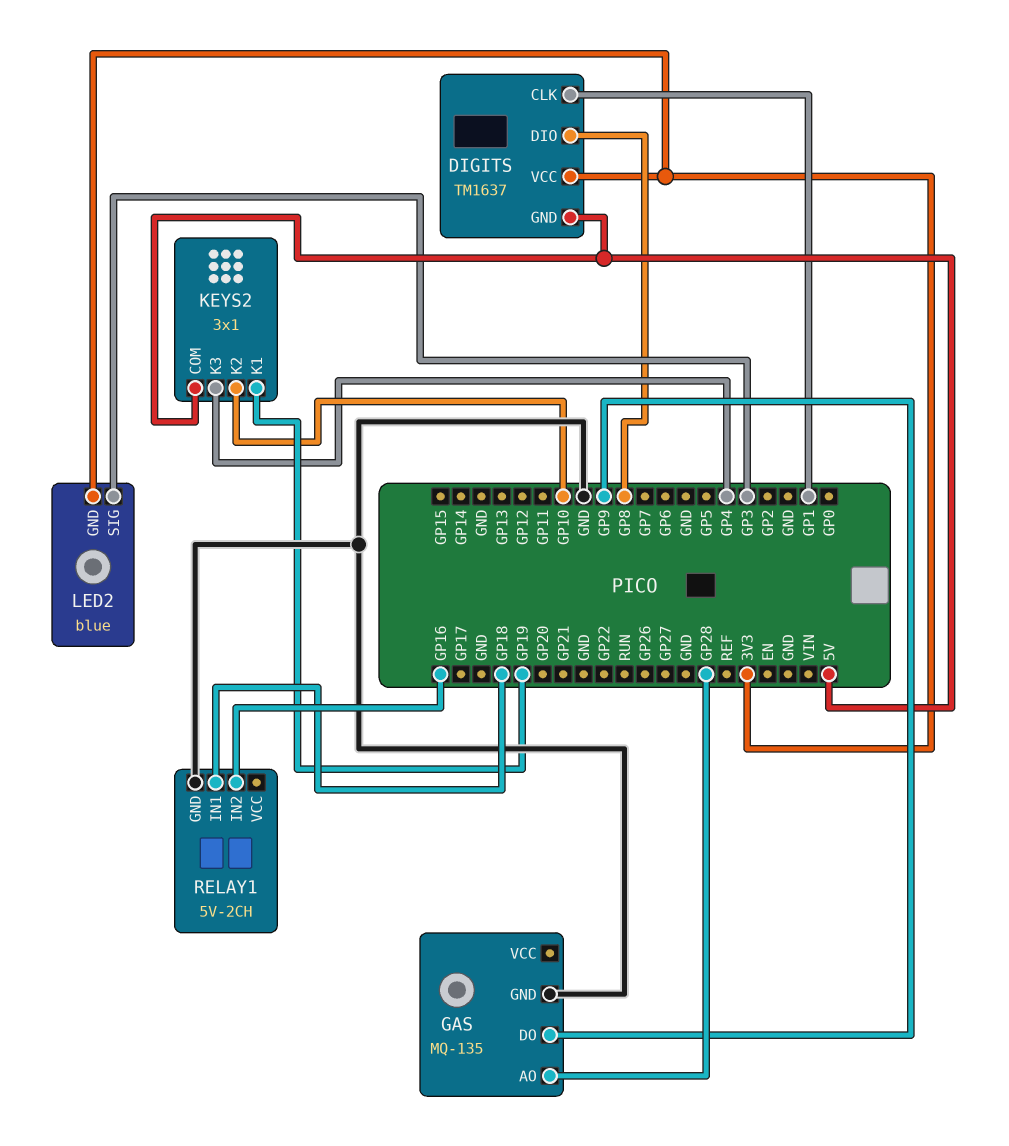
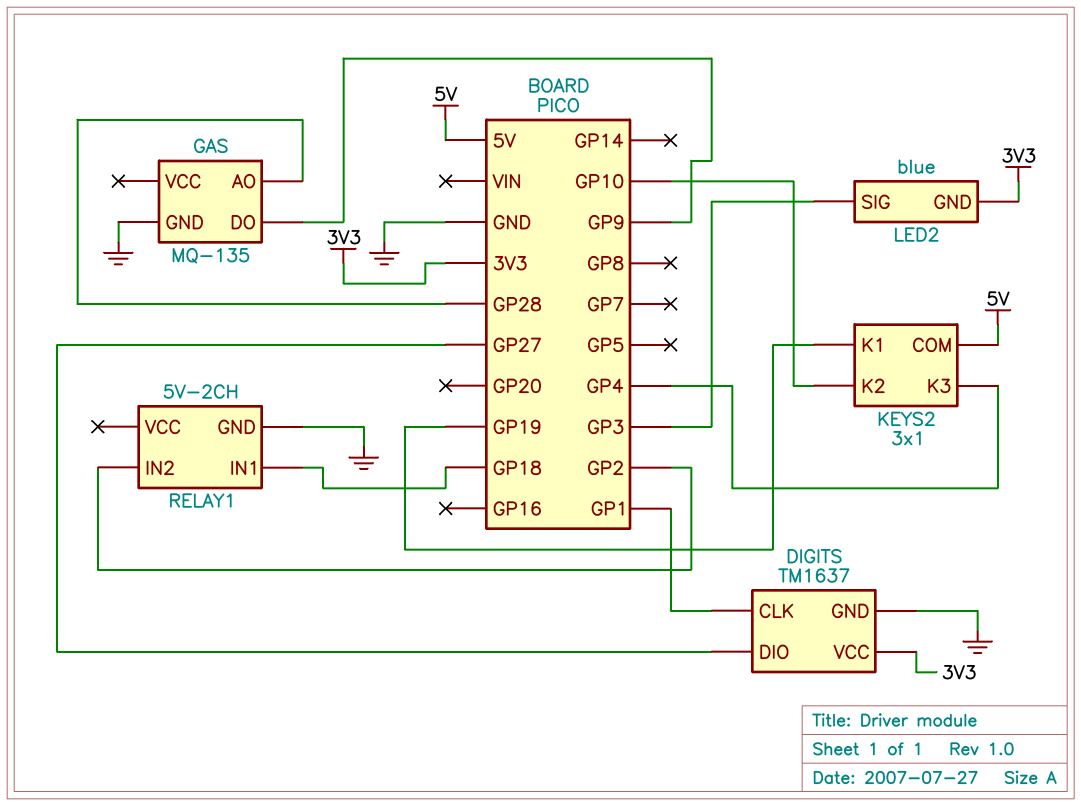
DIGITS pin DIO: GP8 -> GP27
DIGITS pin GND: 5V -> GND
RELAY1 pin IN2: GP16 -> GP2

